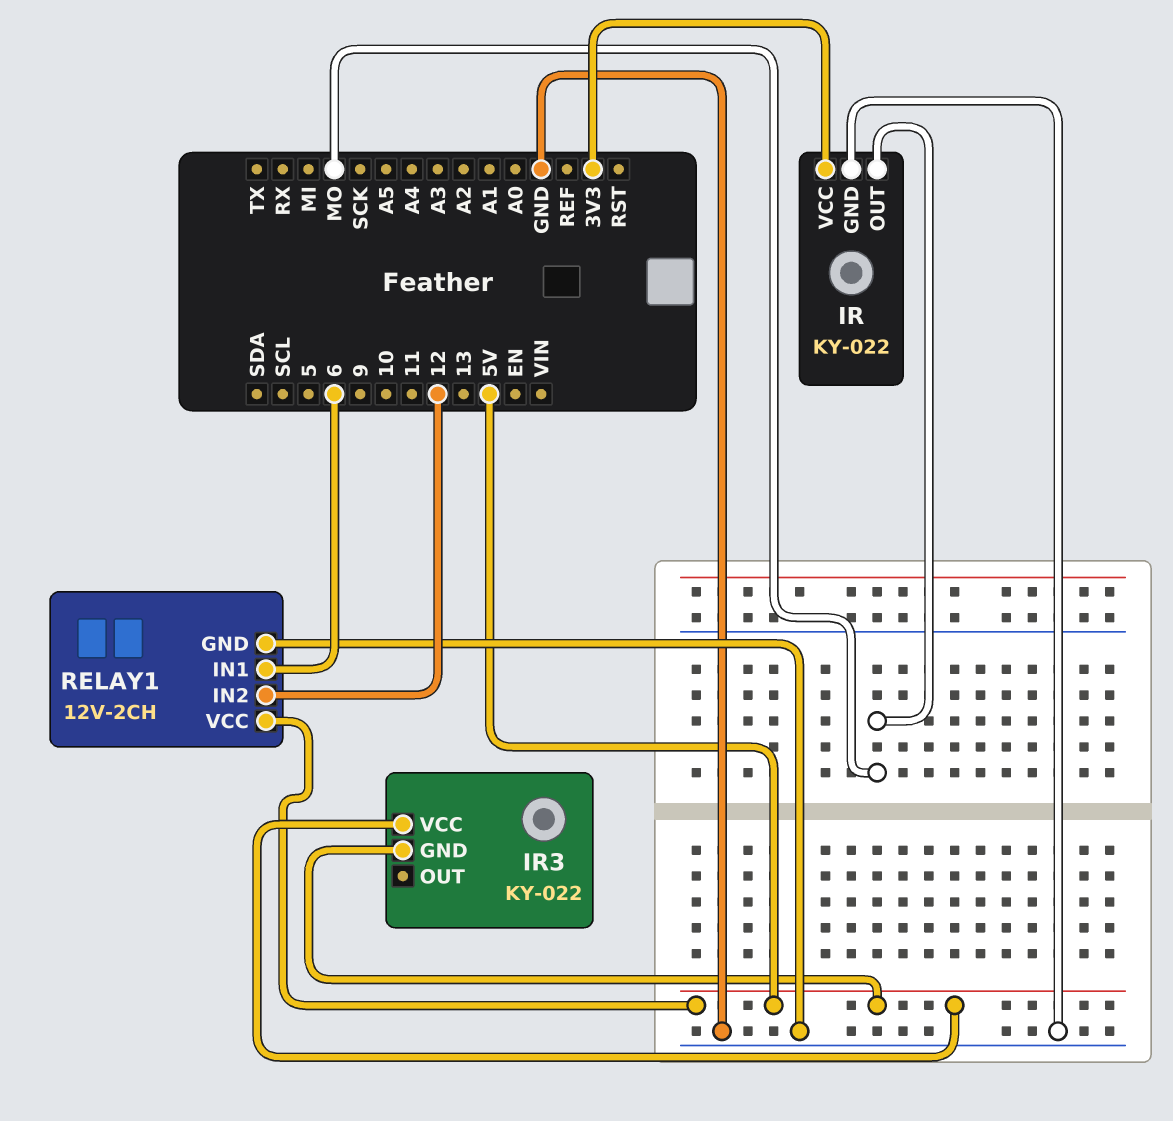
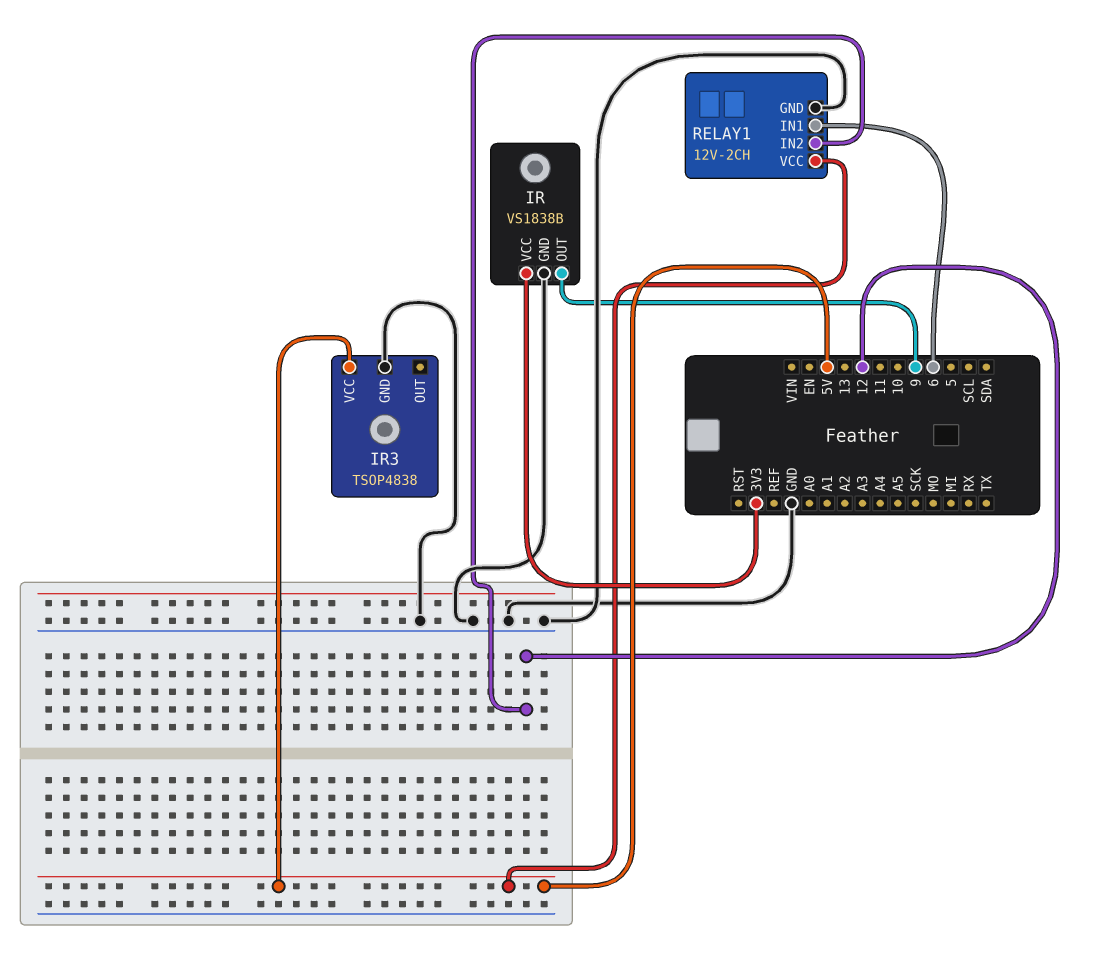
IR: KY-022 -> VS1838B
IR pin OUT: MO -> 9
IR3: KY-022 -> TSOP4838
IR3 pin GND: 5V -> GND

